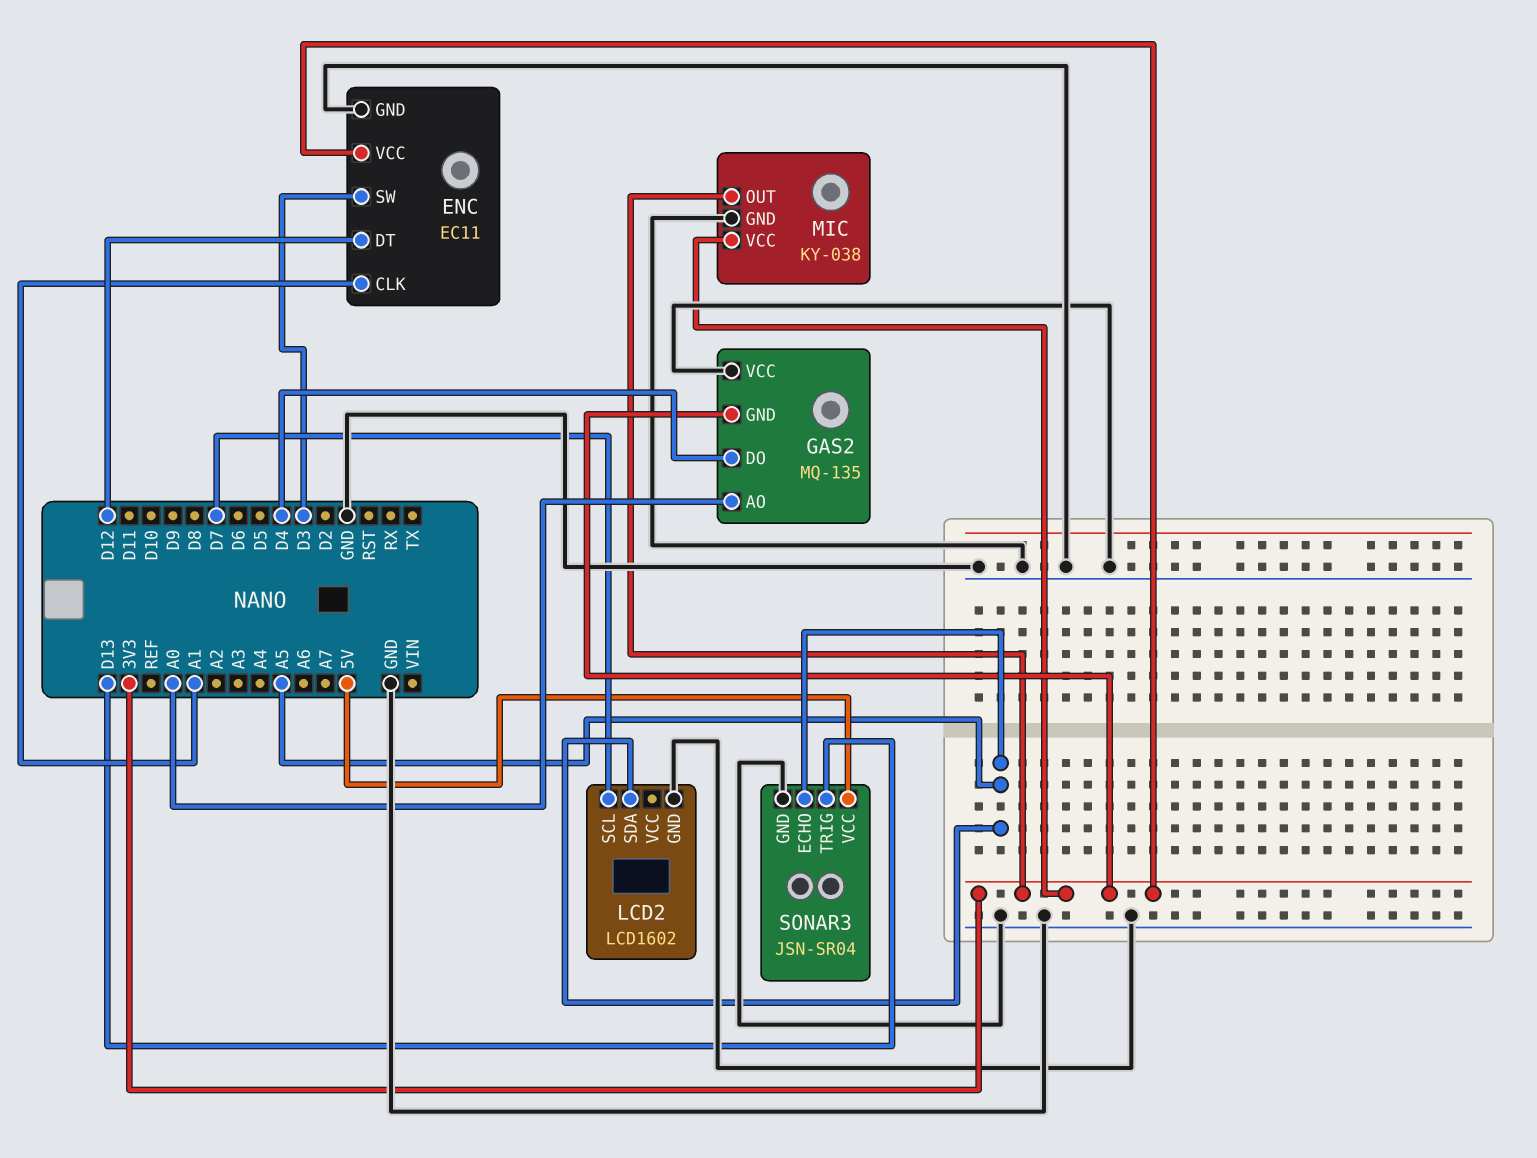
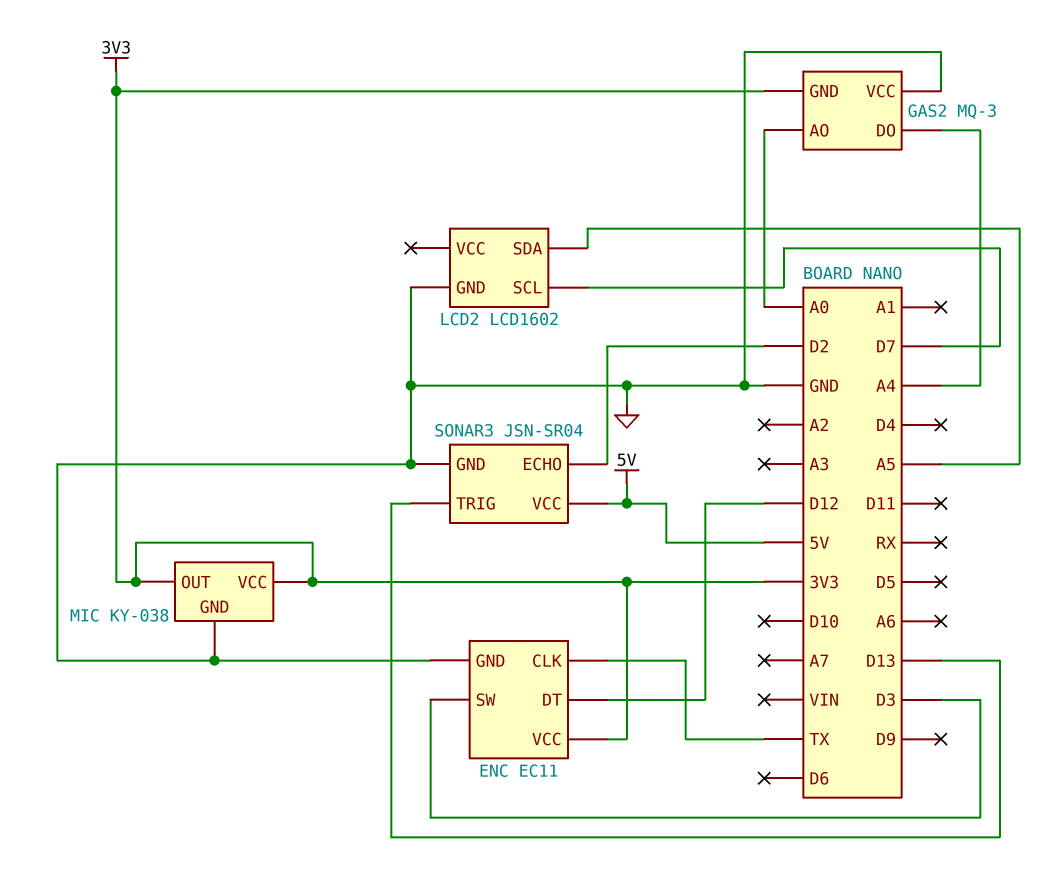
ENC pin CLK: A1 -> TX
GAS2: MQ-135 -> MQ-3
GAS2 pin DO: D4 -> A4
SONAR3 pin ECHO: A5 -> D2

